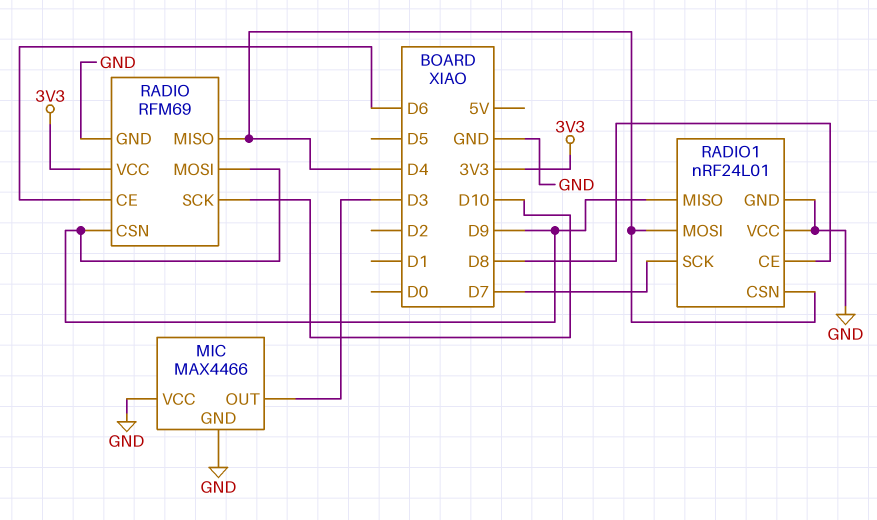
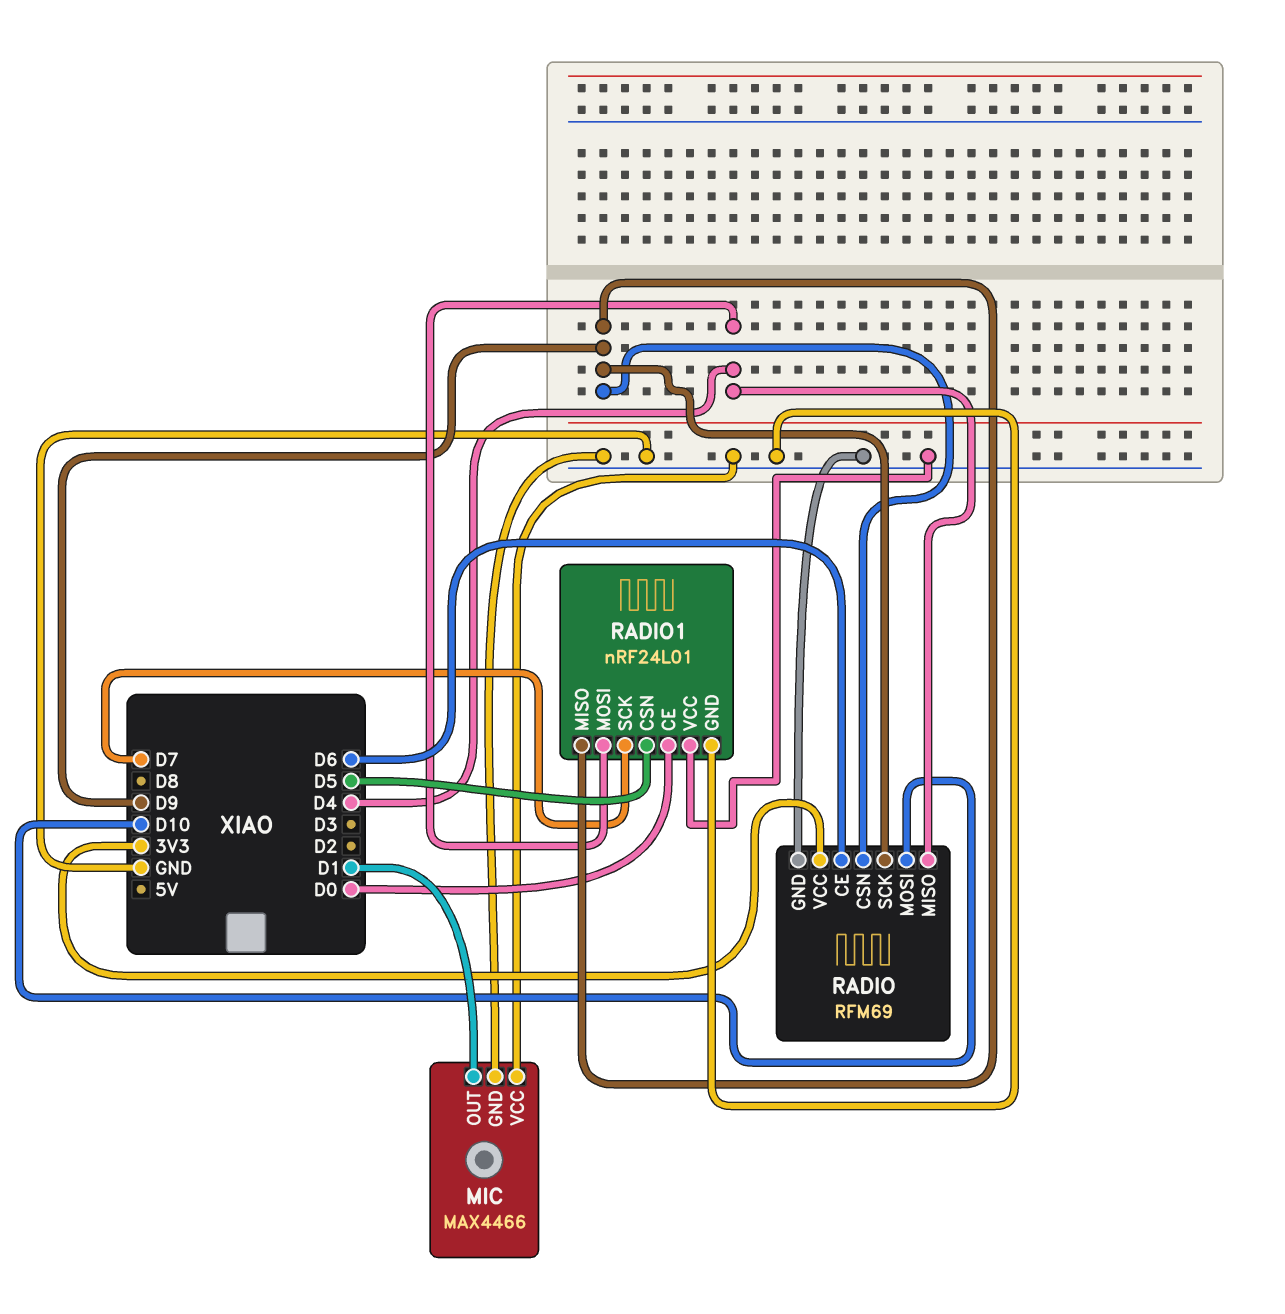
MIC pin OUT: D3 -> D1
RADIO pin MOSI: D9 -> D10
RADIO pin SCK: D10 -> D9
RADIO1 pin CE: D8 -> D0
RADIO1 pin CSN: D4 -> D5

